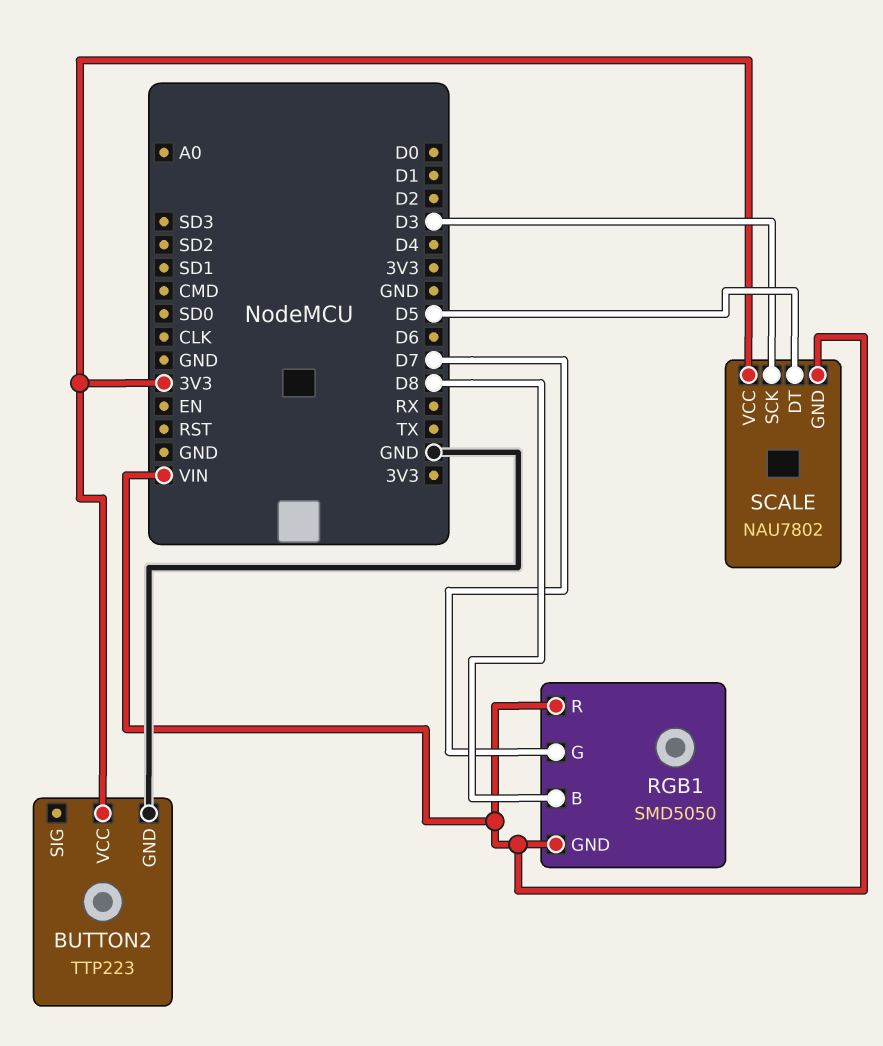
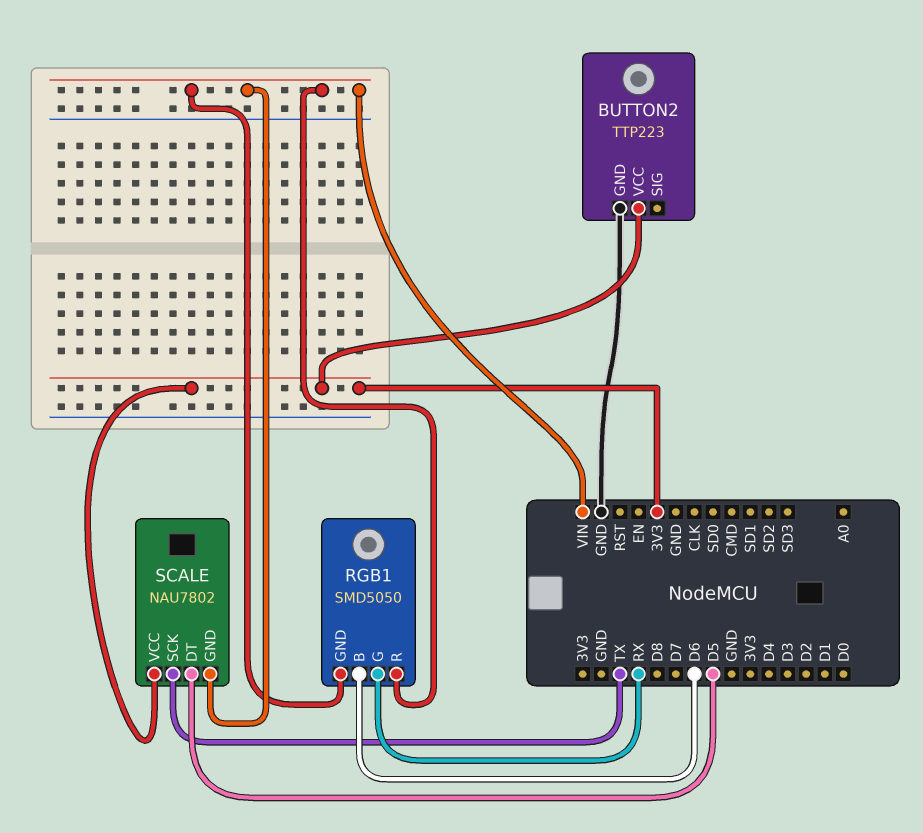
RGB1 pin B: D8 -> D6
RGB1 pin G: D7 -> RX
SCALE pin SCK: D3 -> TX

